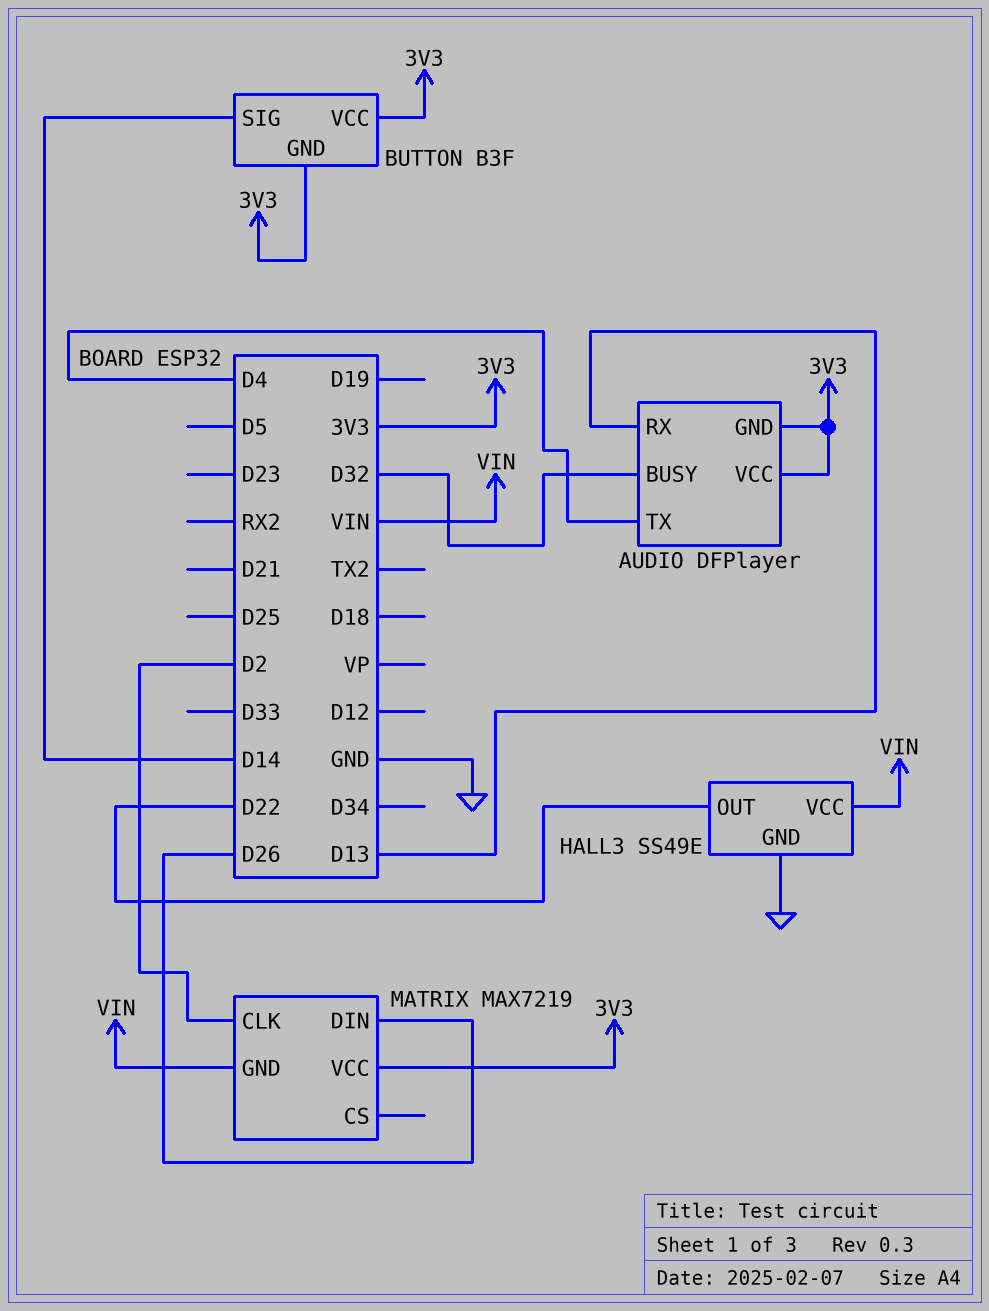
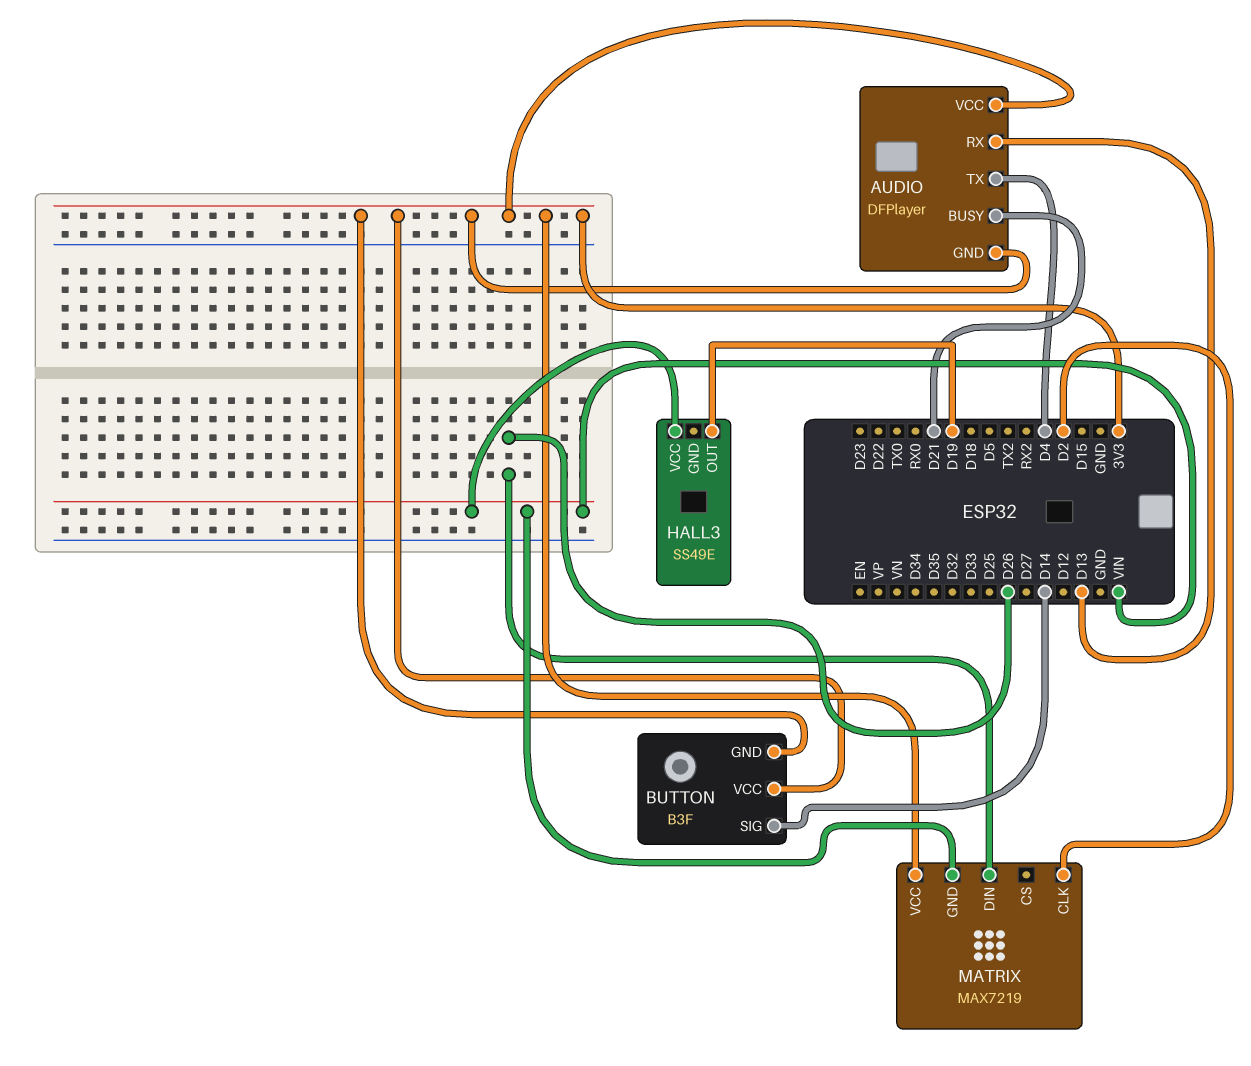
AUDIO pin BUSY: D32 -> D21
HALL3 pin GND: GND -> none
HALL3 pin OUT: D22 -> D19

